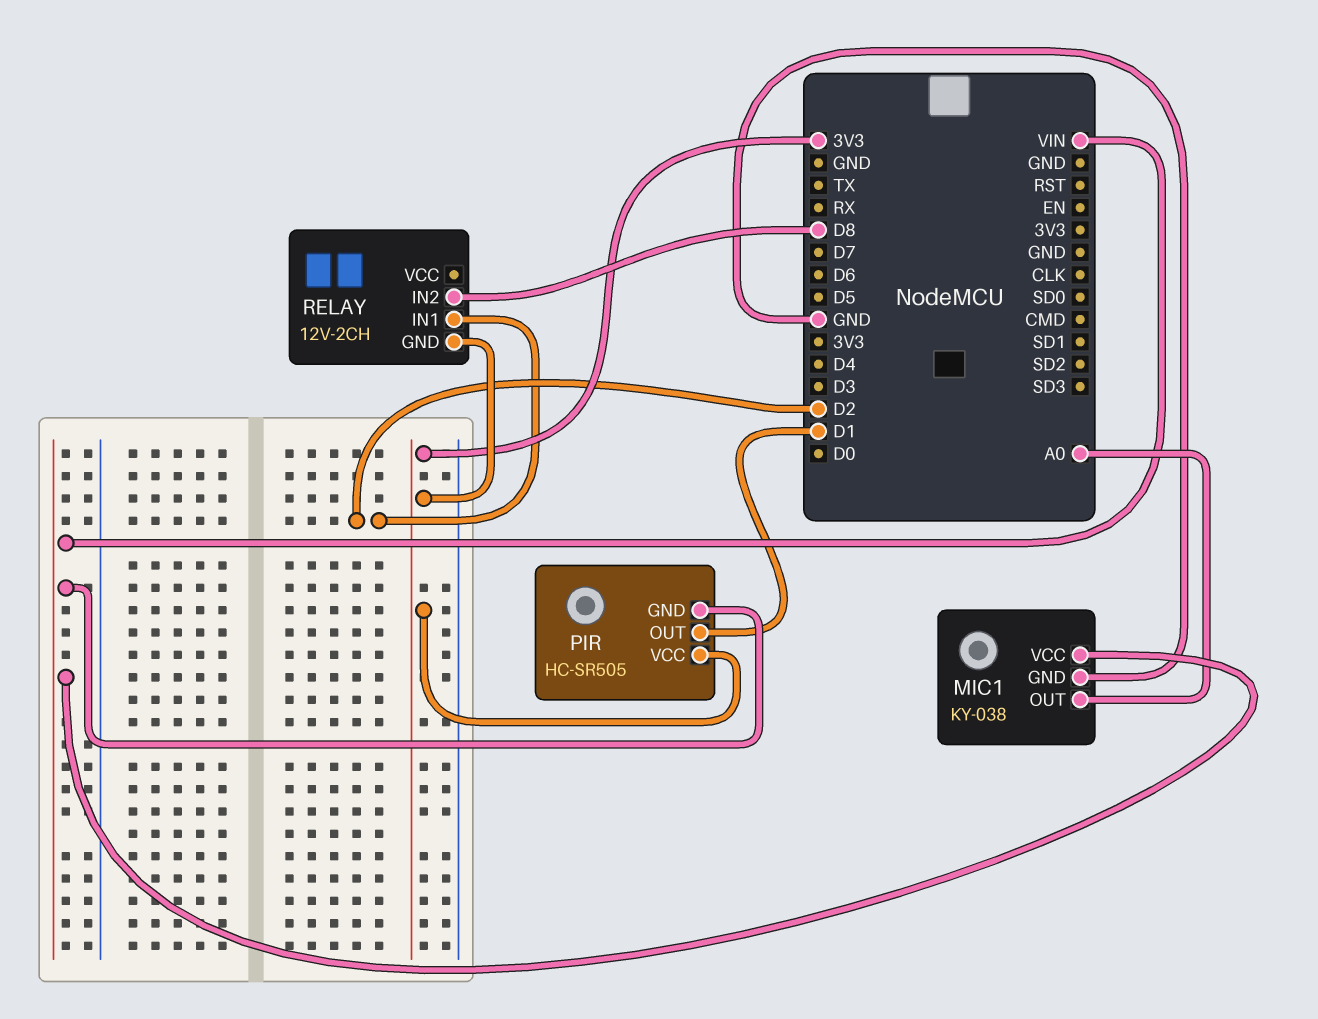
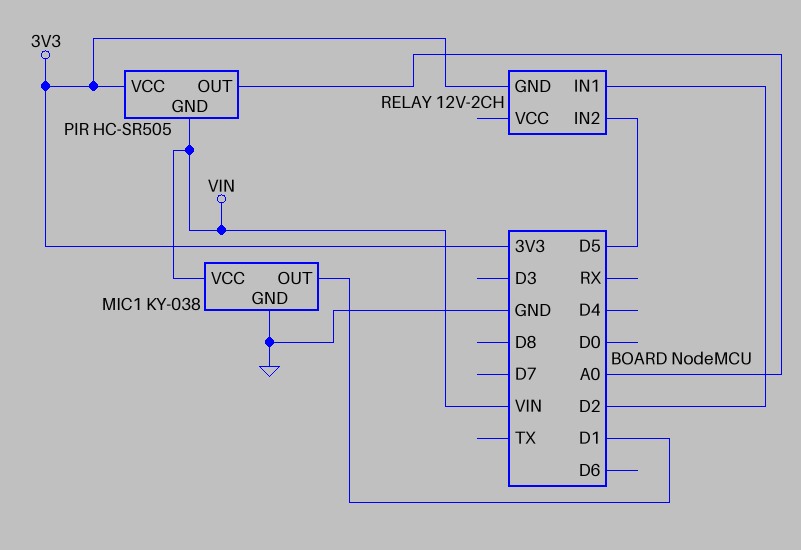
MIC1 pin OUT: A0 -> D1
PIR pin OUT: D1 -> A0
RELAY pin IN2: D8 -> D5

